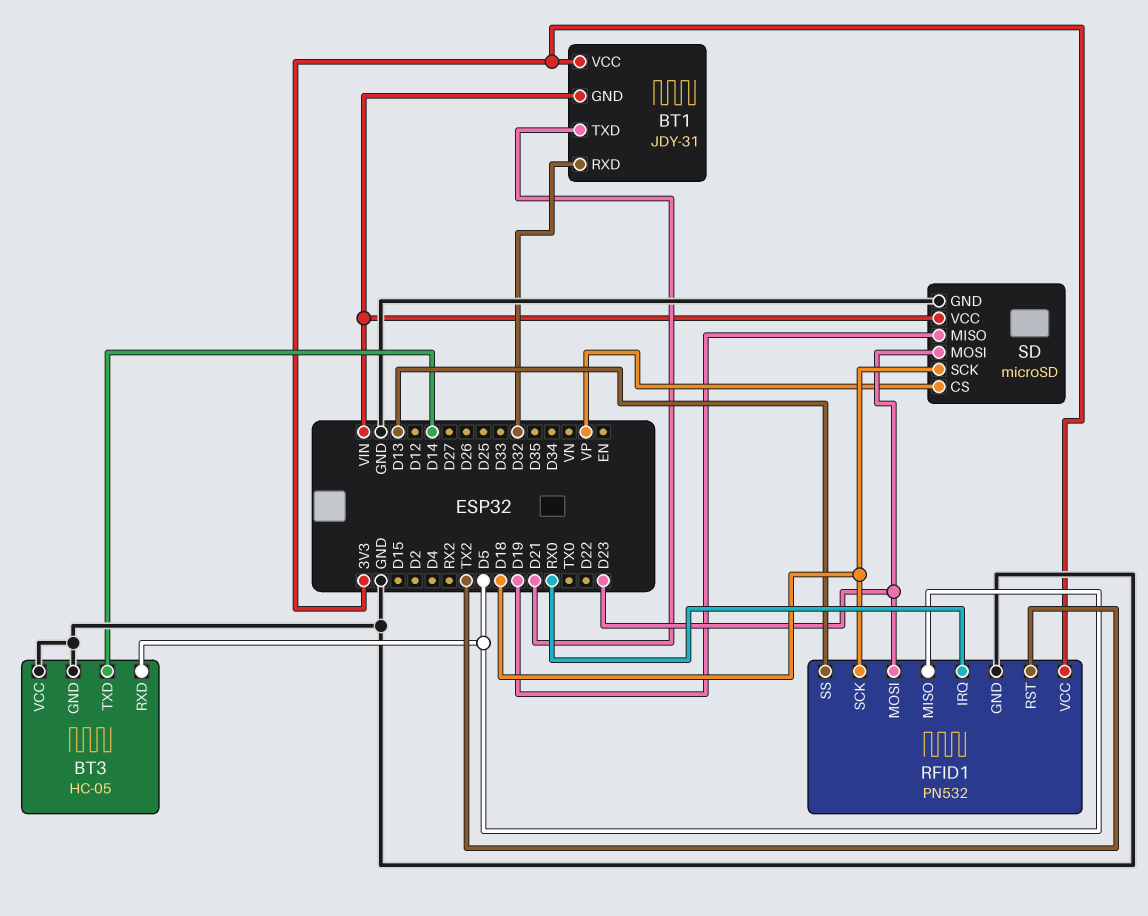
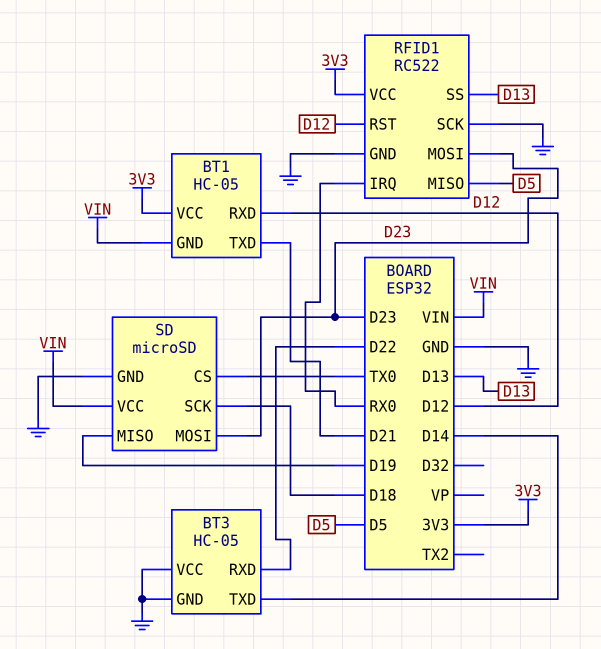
BT1: JDY-31 -> HC-05
BT1 pin RXD: D32 -> D12
BT3 pin RXD: D5 -> D22
RFID1: PN532 -> RC522
RFID1 pin RST: TX2 -> D12
RFID1 pin SCK: D18 -> GND
SD pin CS: VP -> TX0

